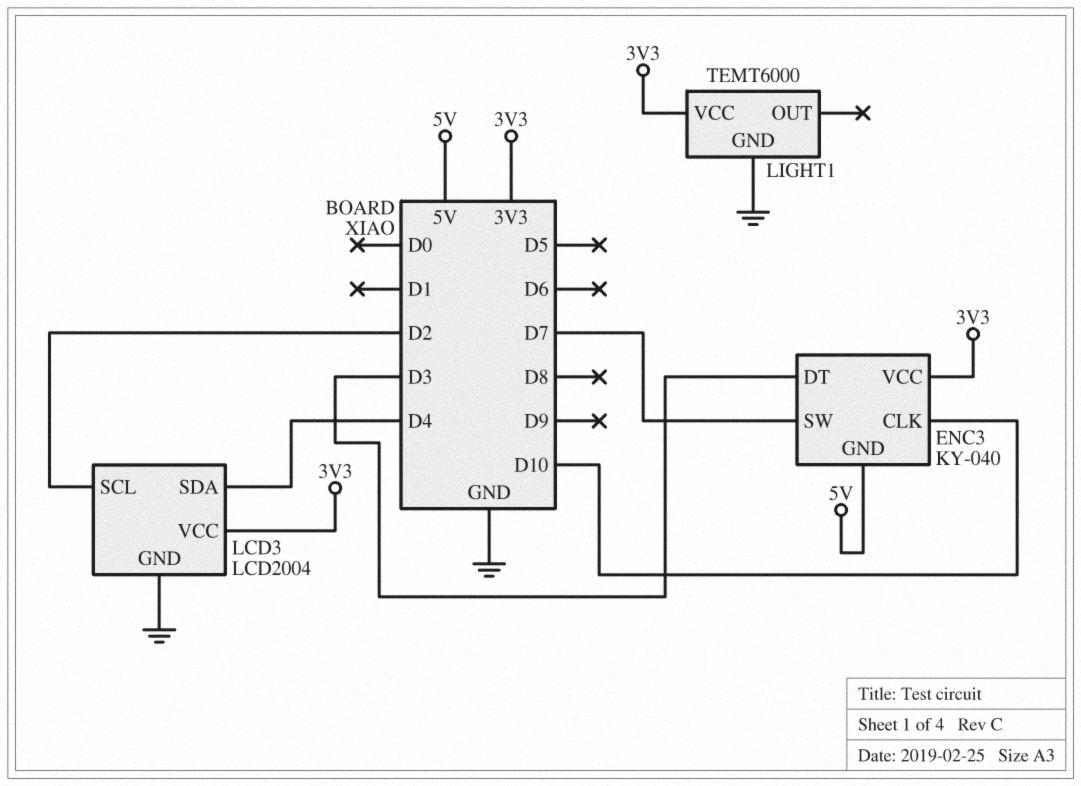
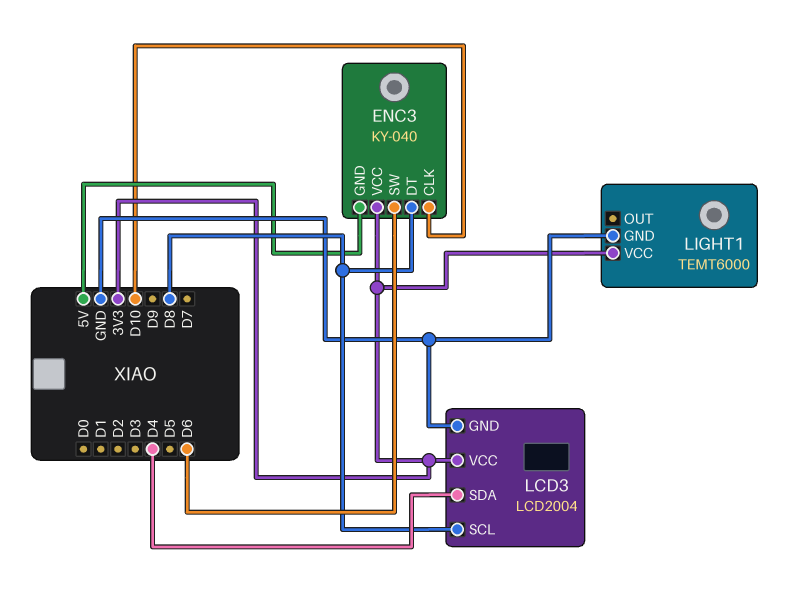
ENC3 pin DT: D3 -> D8
ENC3 pin SW: D7 -> D6
LCD3 pin SCL: D2 -> D8

